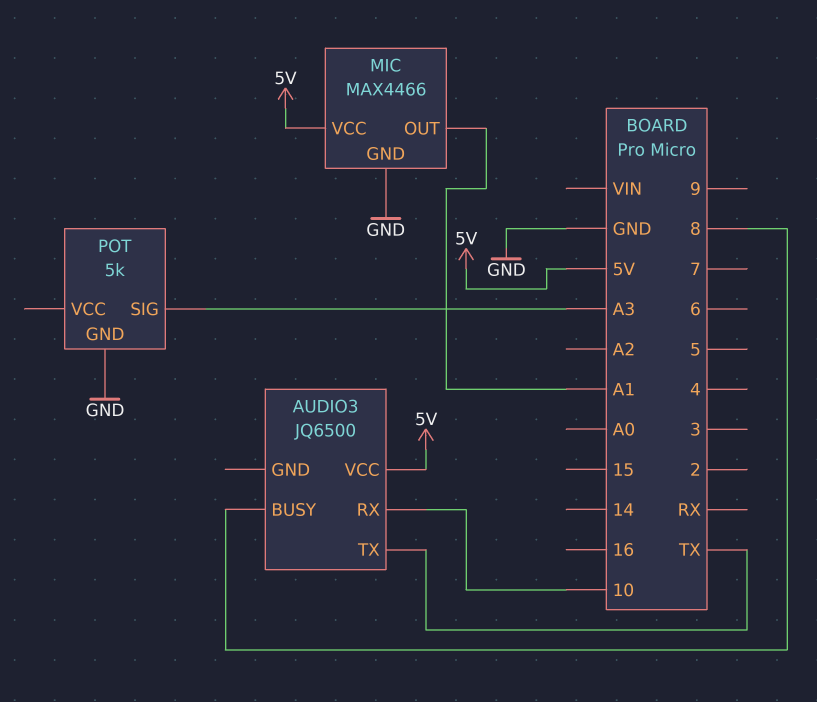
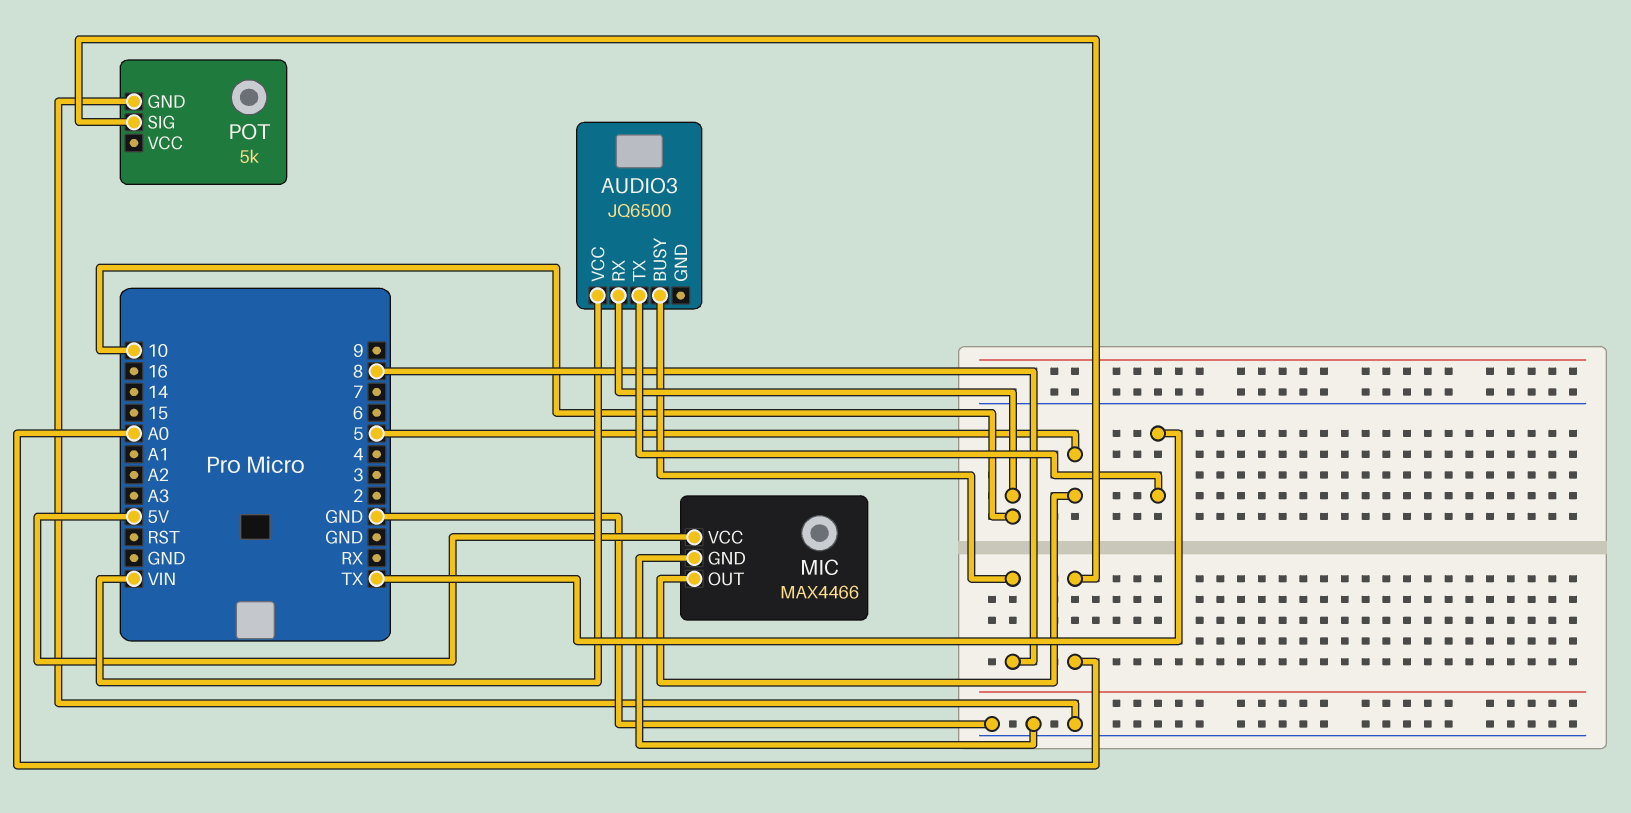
AUDIO3 pin VCC: 5V -> VIN
MIC pin OUT: A1 -> 5
POT pin SIG: A3 -> A0

